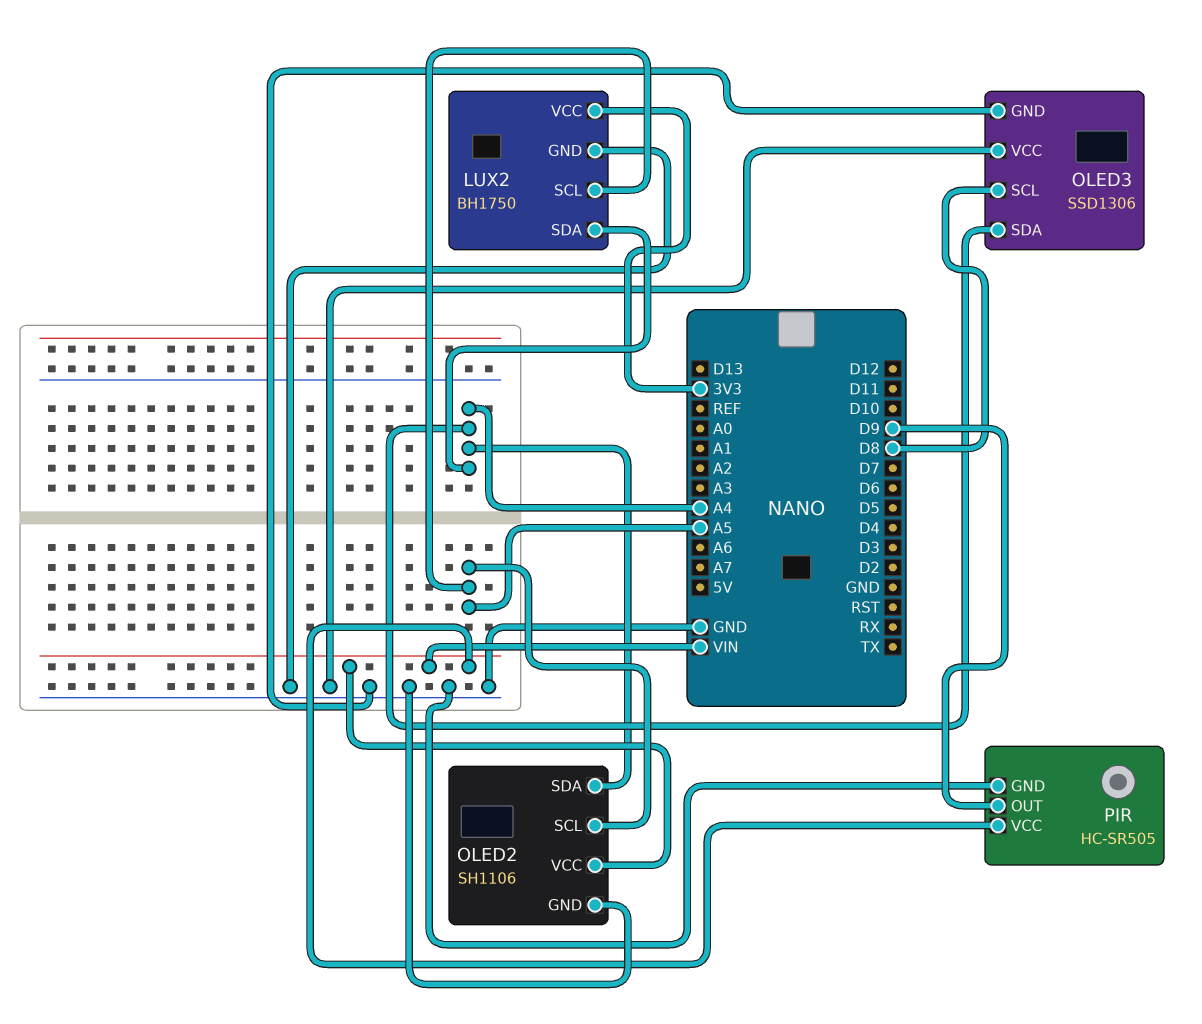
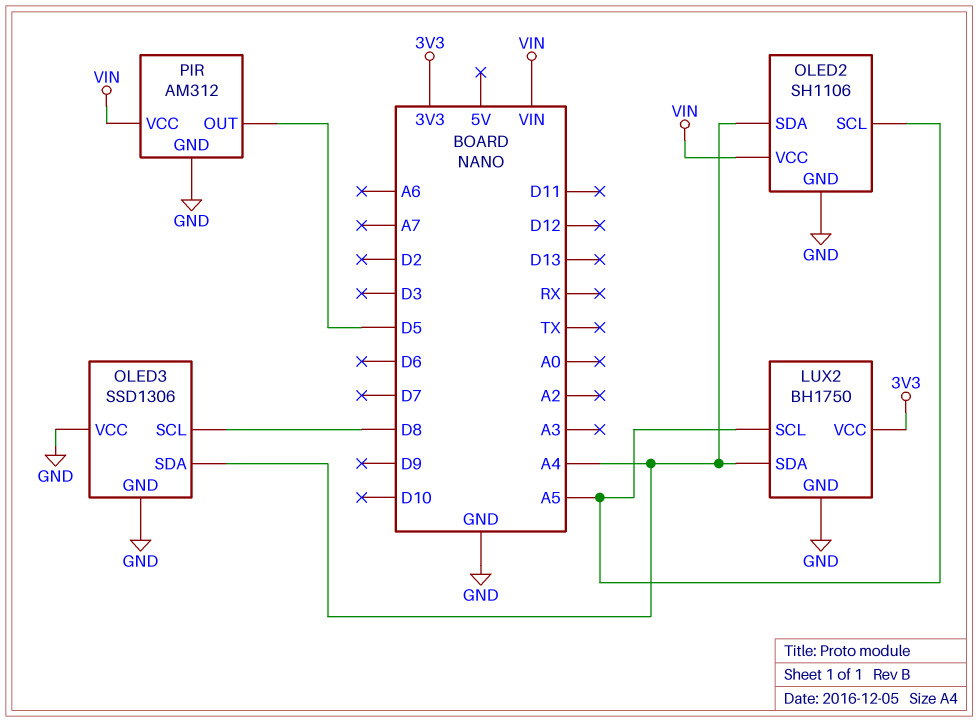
PIR: HC-SR505 -> AM312
PIR pin OUT: D9 -> D5

